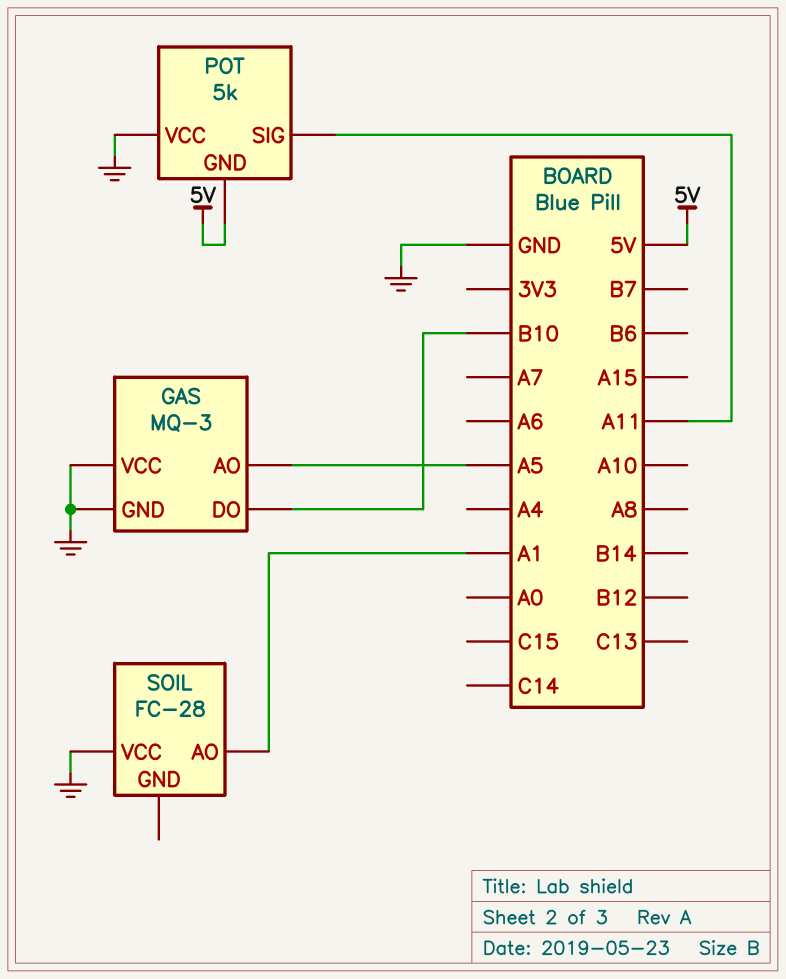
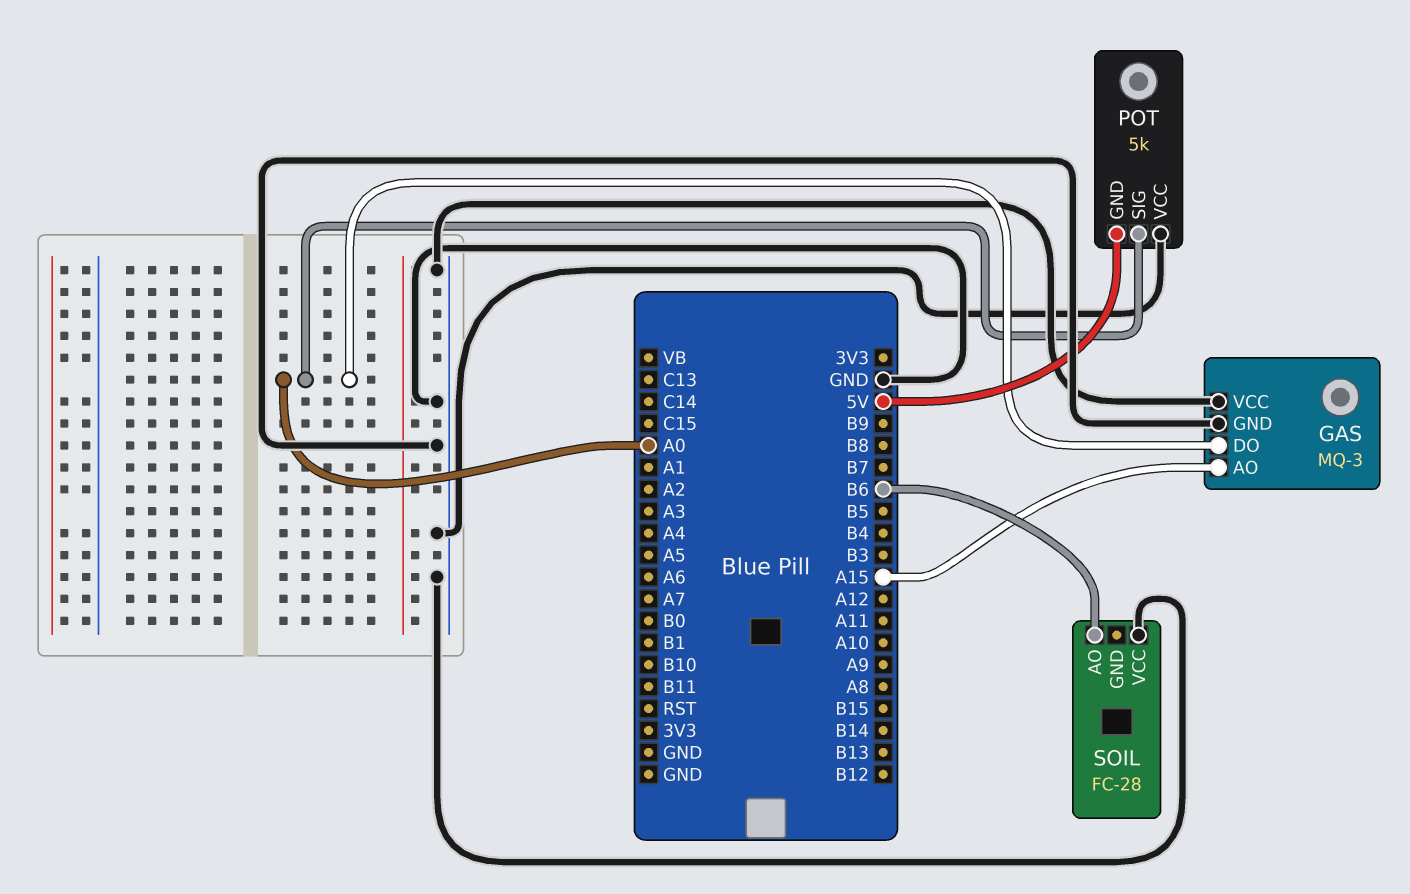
GAS pin AO: A5 -> A15
GAS pin DO: B10 -> A0
POT pin SIG: A11 -> A0
SOIL pin AO: A1 -> B6

